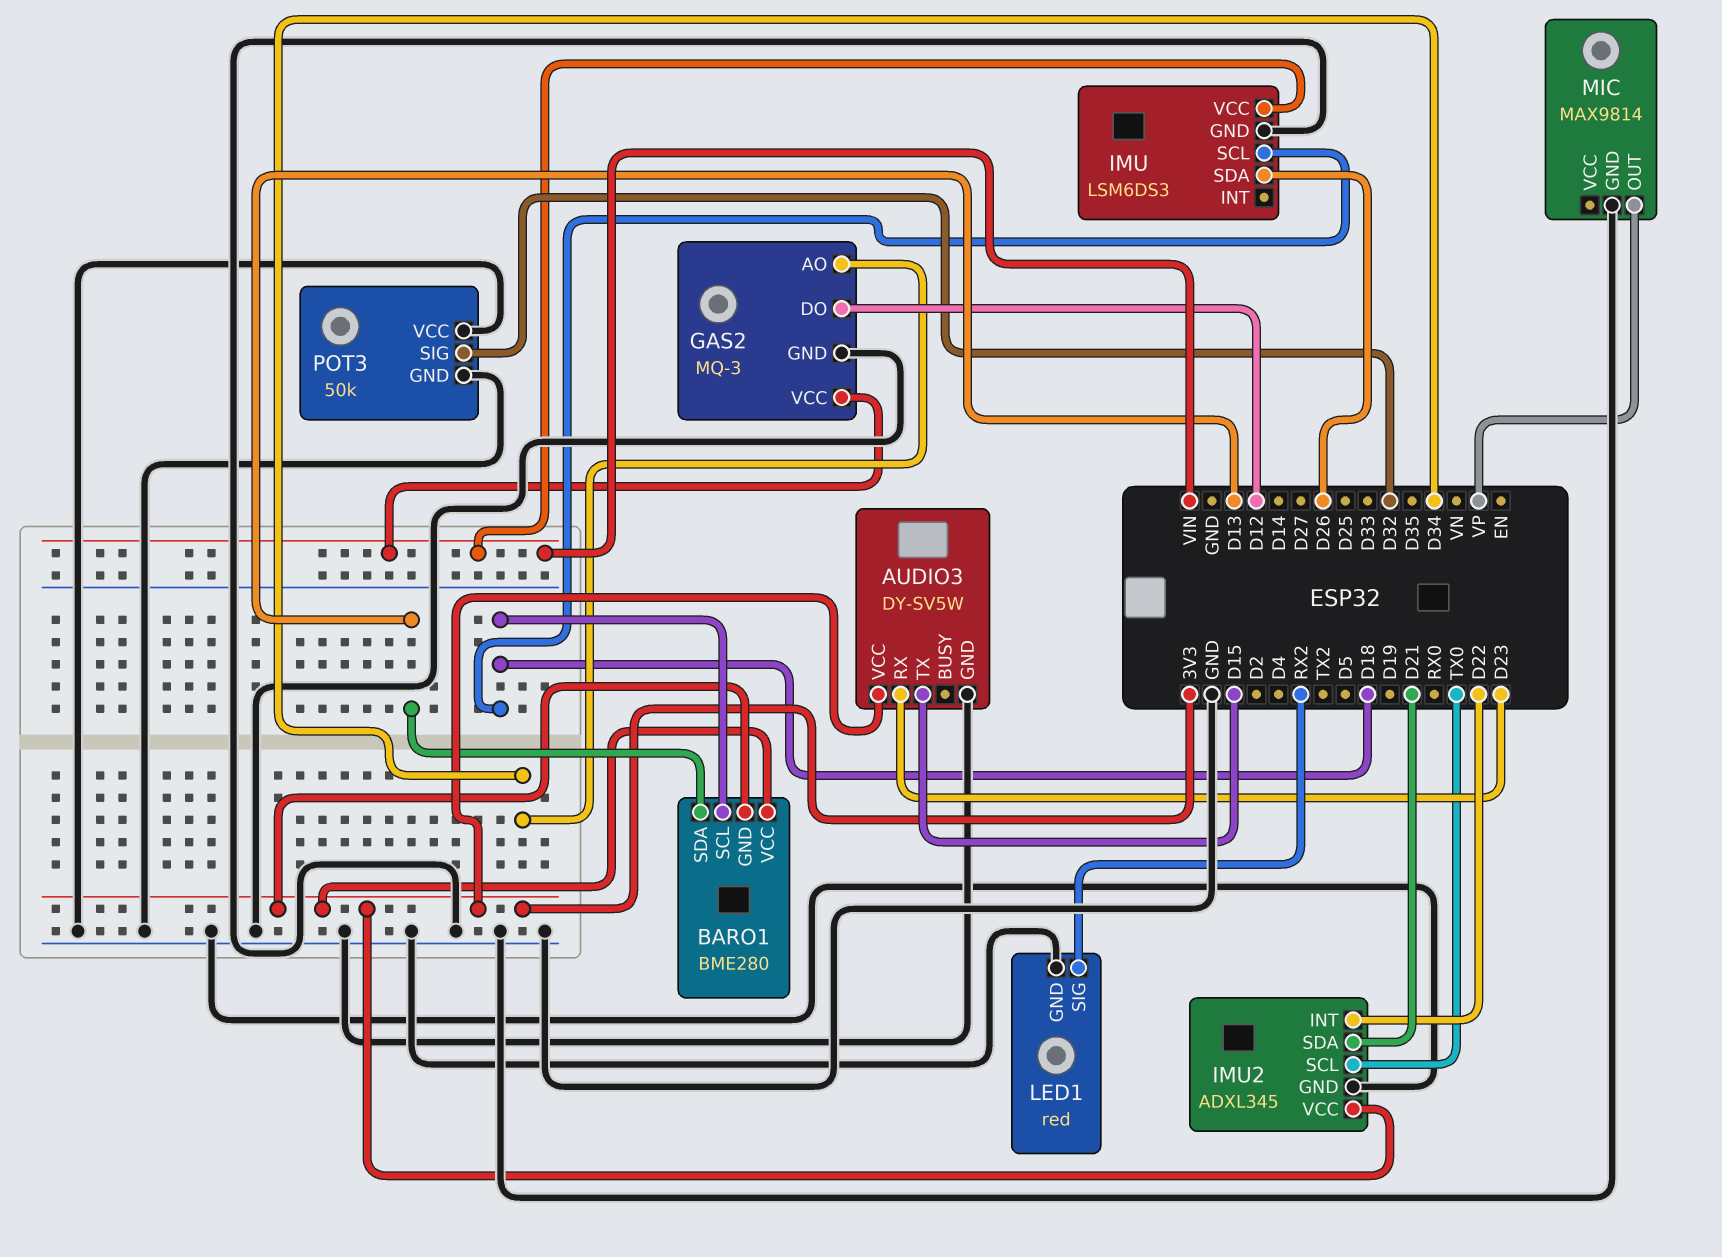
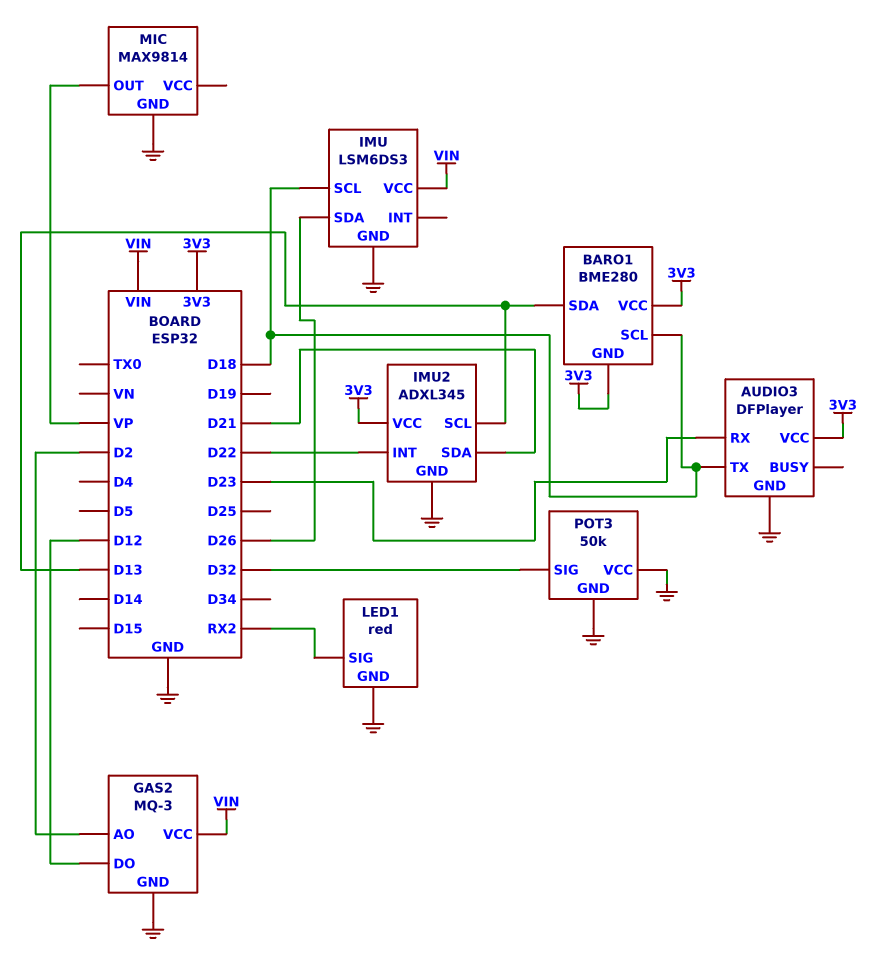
AUDIO3: DY-SV5W -> DFPlayer
AUDIO3 pin TX: D15 -> D18
GAS2 pin AO: D34 -> D2
IMU2 pin SCL: TX0 -> D13

